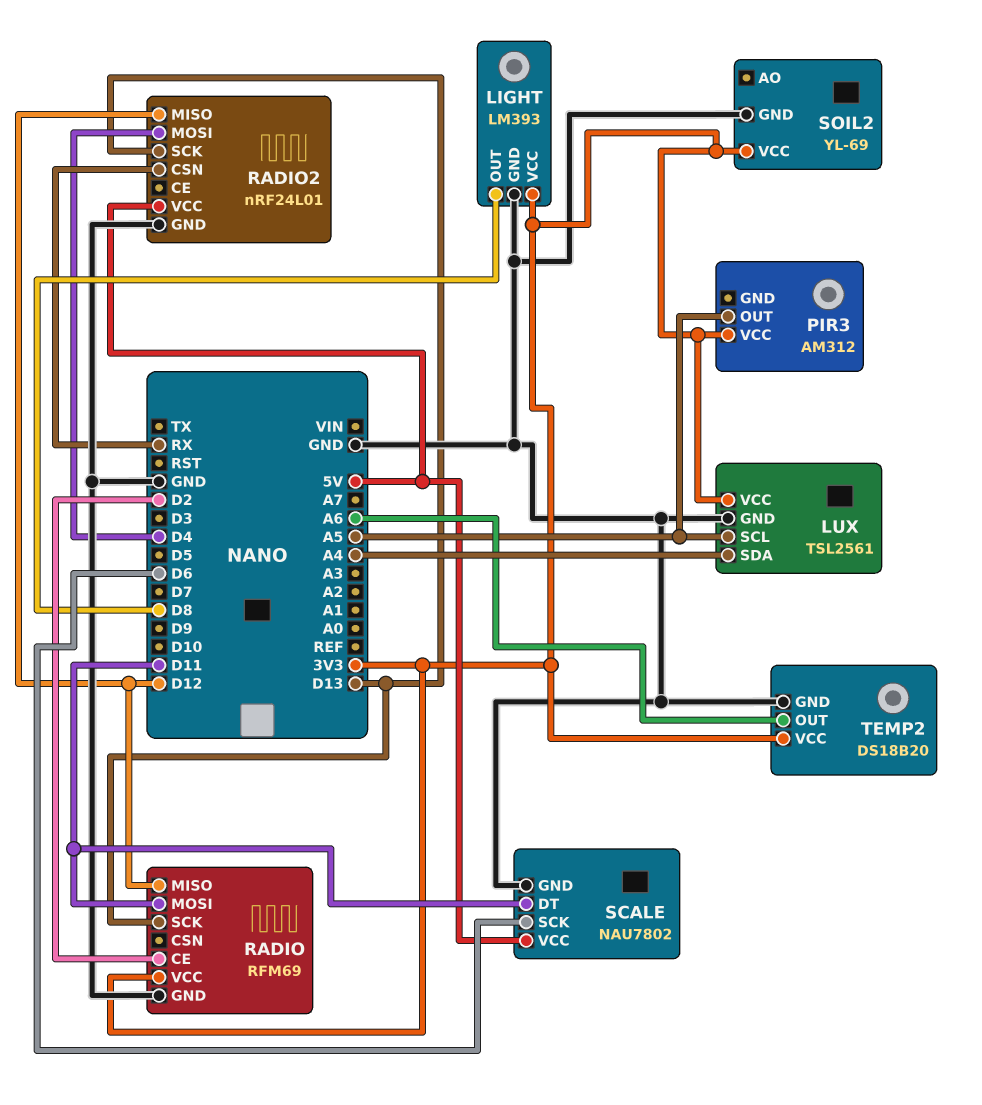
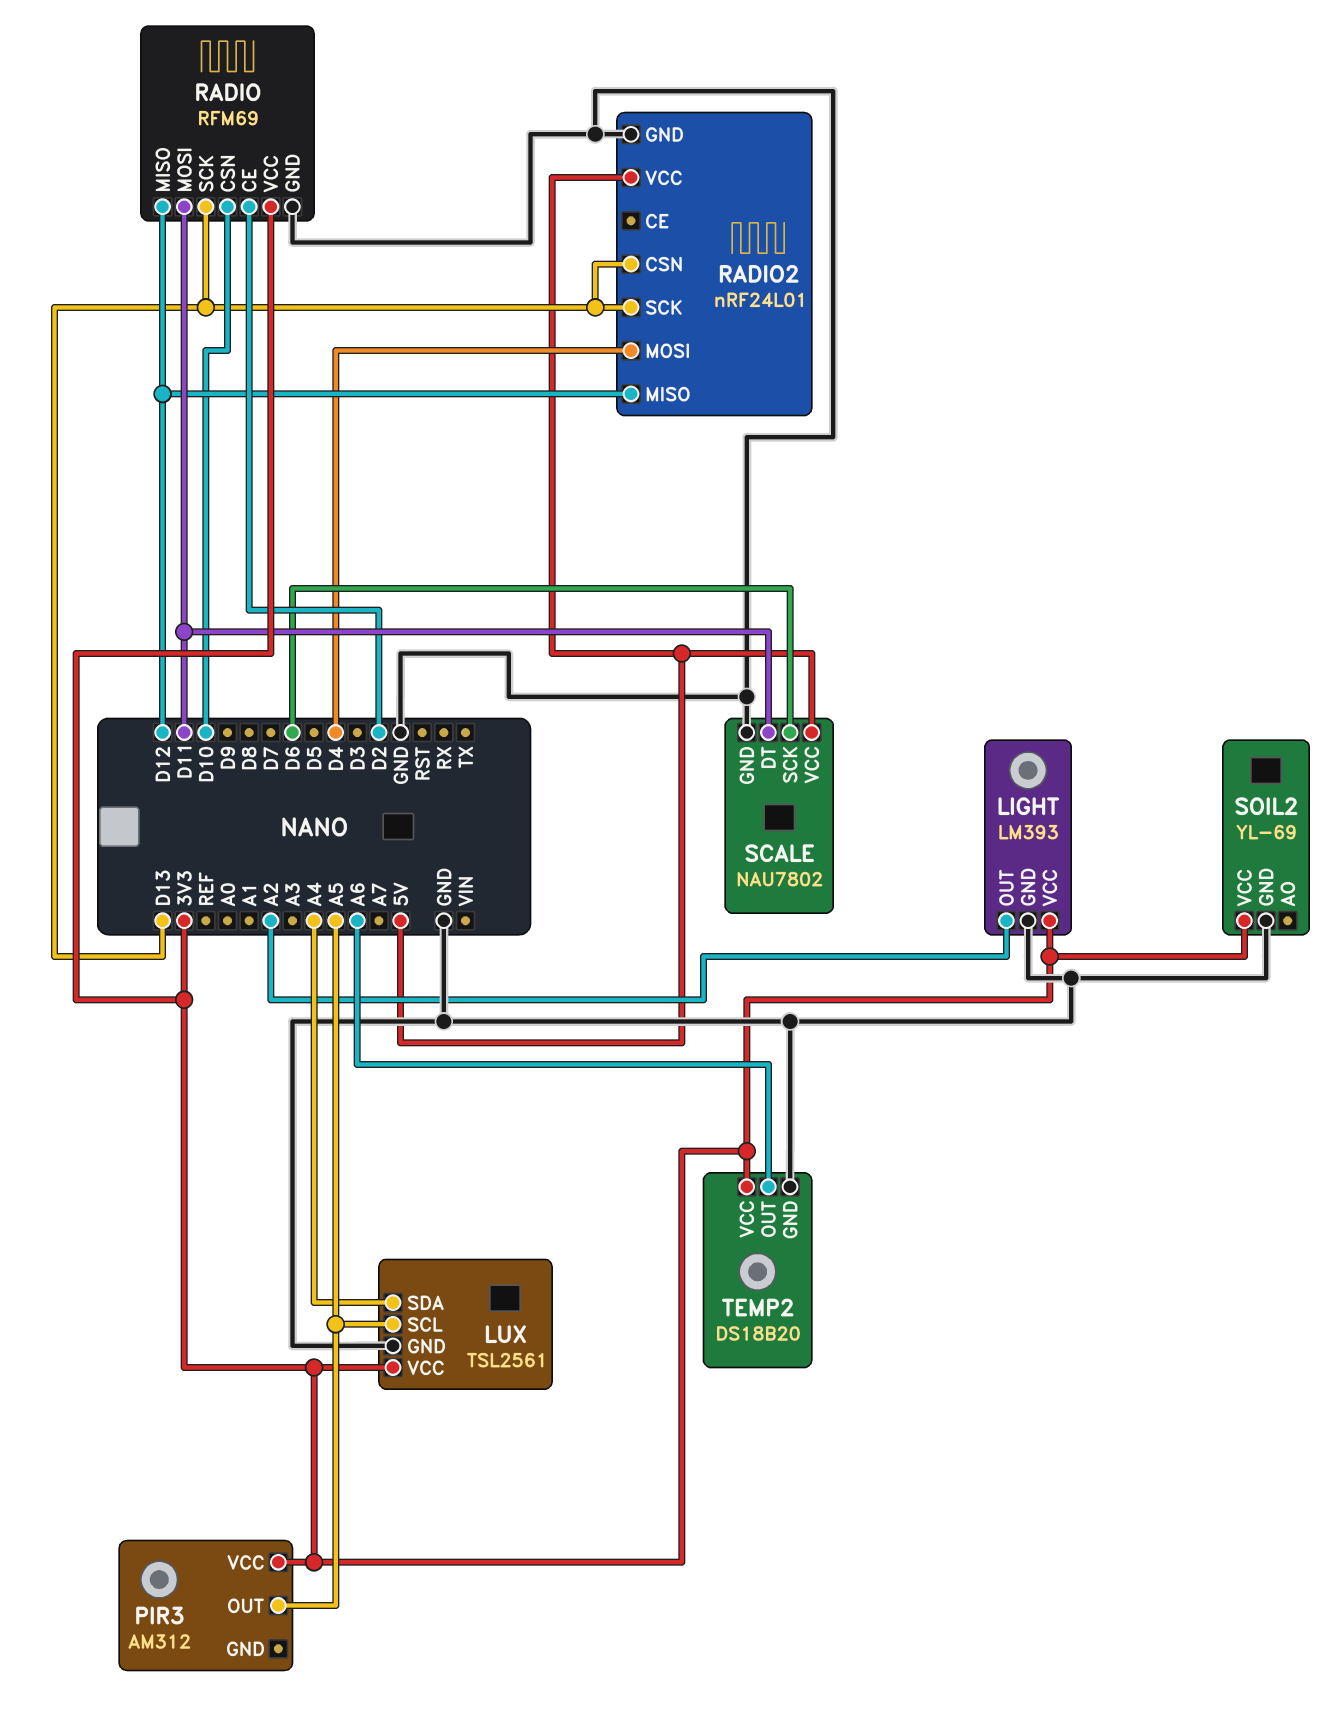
LIGHT pin OUT: D8 -> A2
RADIO pin CSN: none -> D10
RADIO2 pin CSN: RX -> D13

